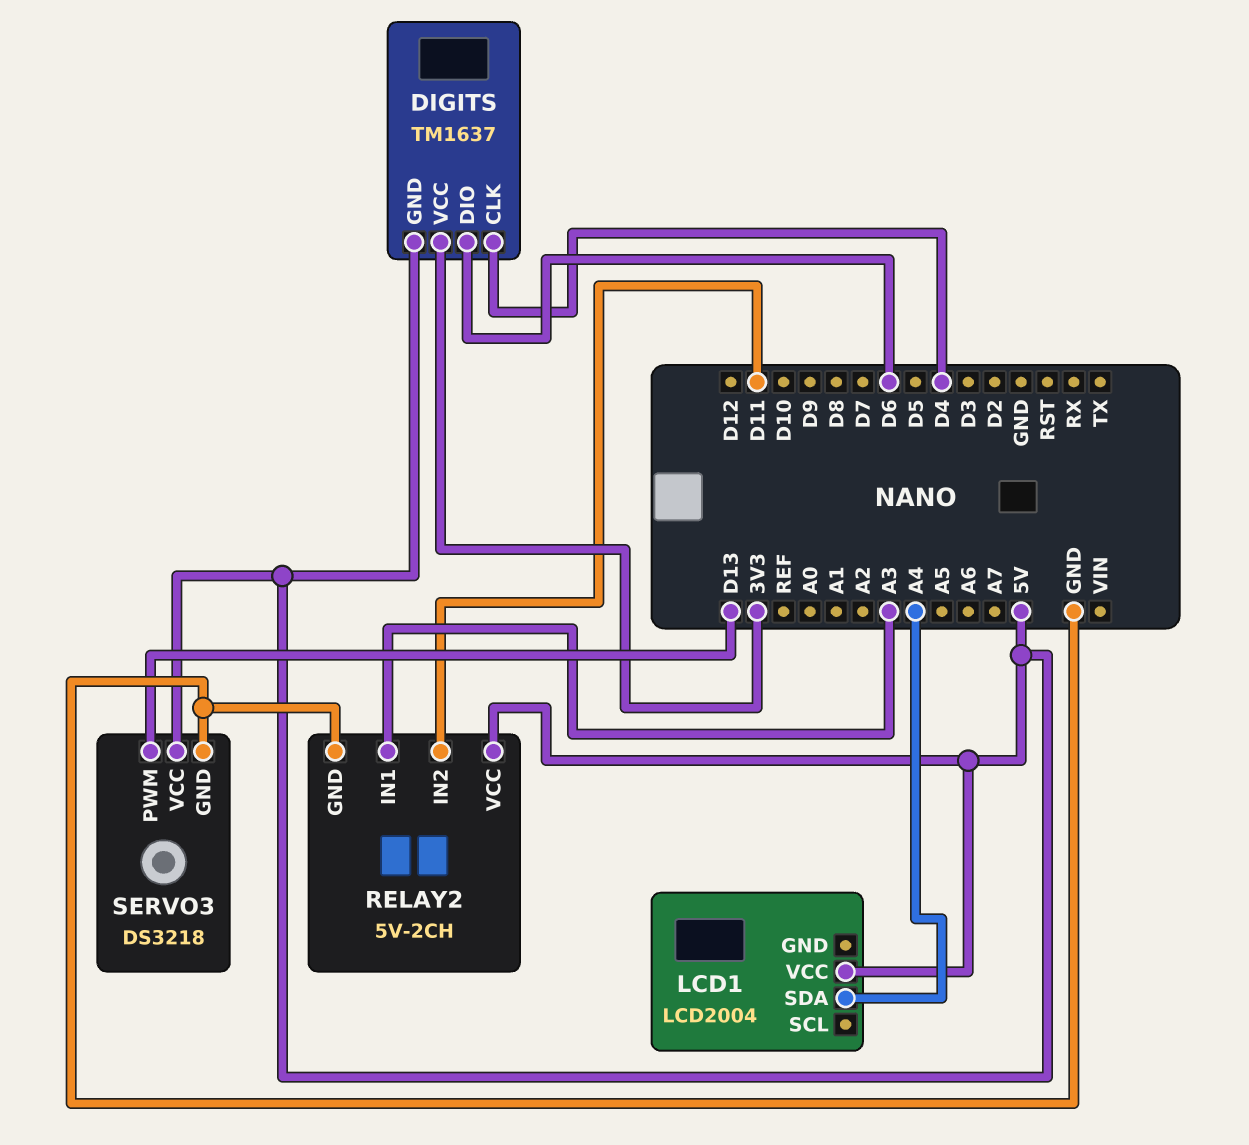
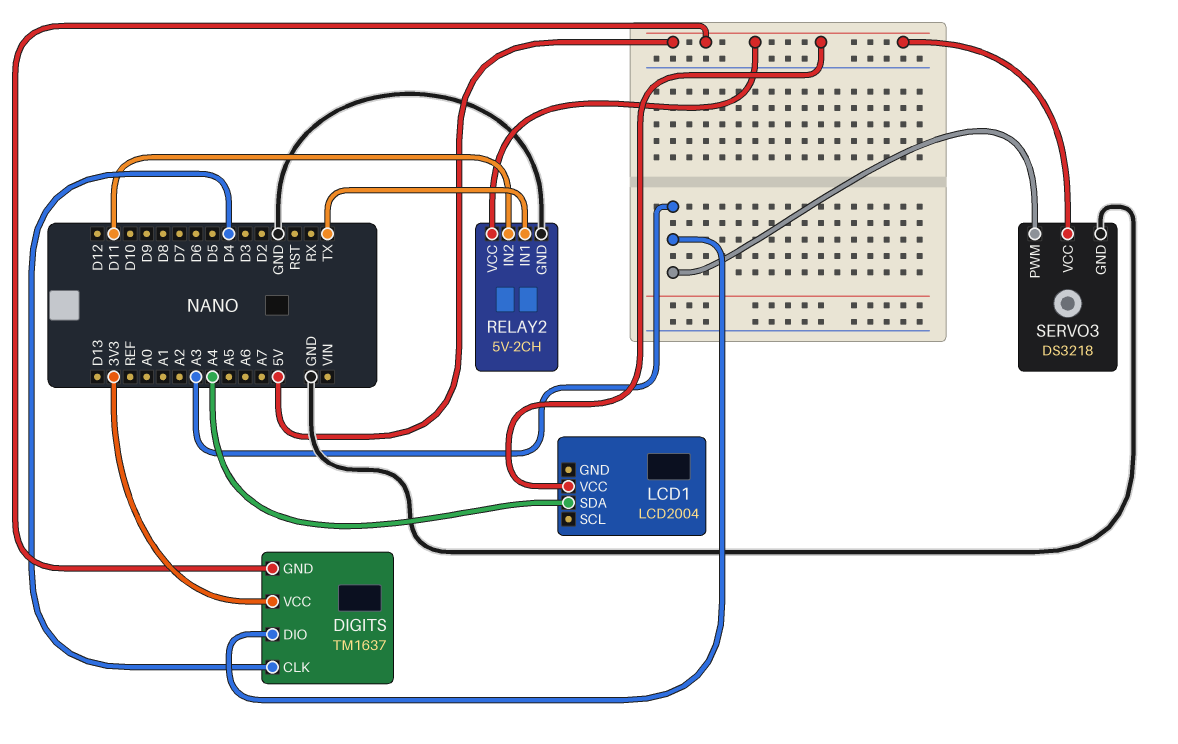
DIGITS pin DIO: D6 -> A3
RELAY2 pin IN1: A3 -> TX
SERVO3 pin PWM: D13 -> A3

